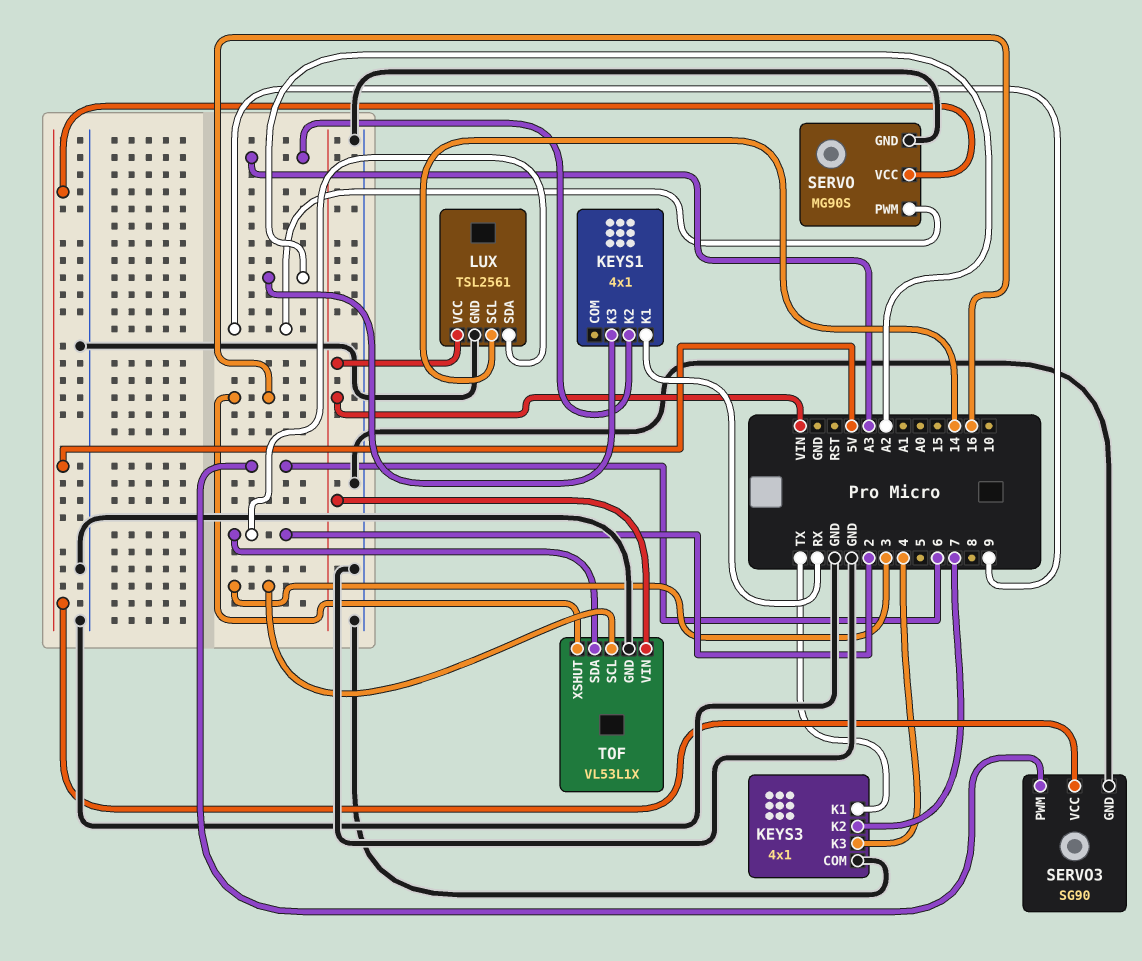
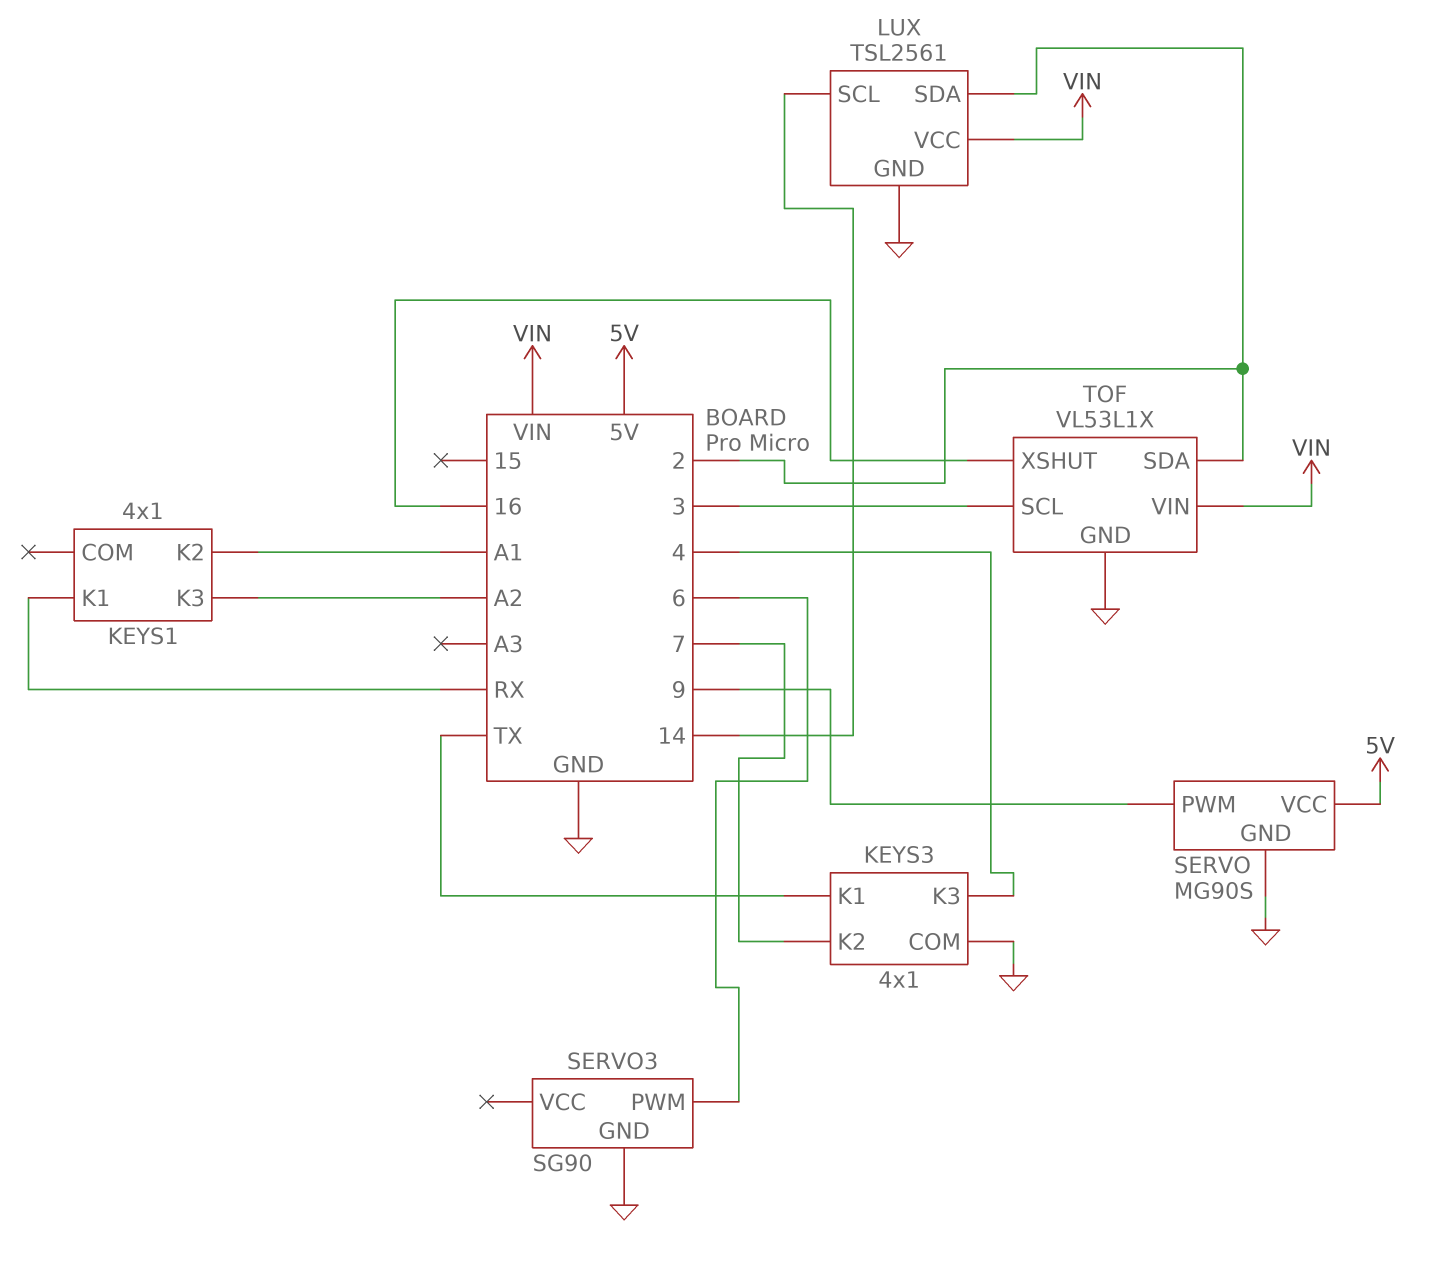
KEYS1 pin K2: A3 -> A1
SERVO3 pin VCC: 5V -> none

